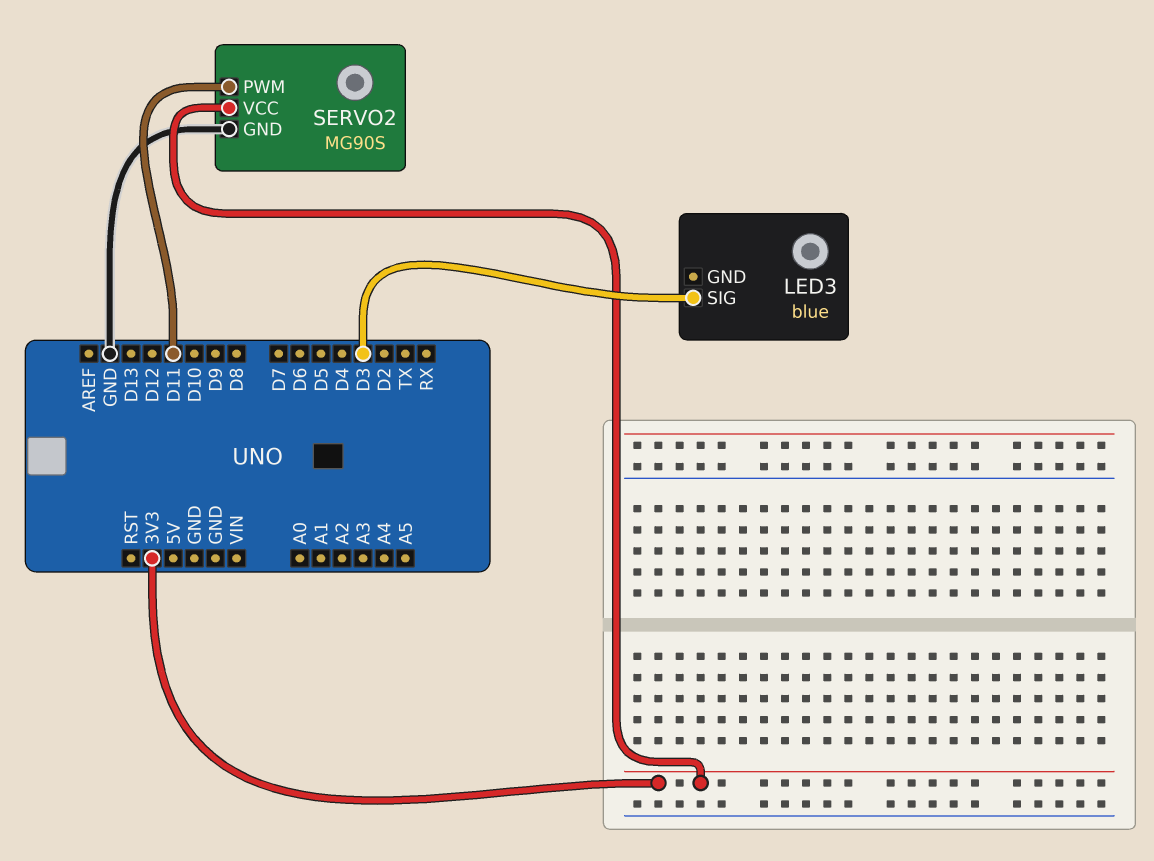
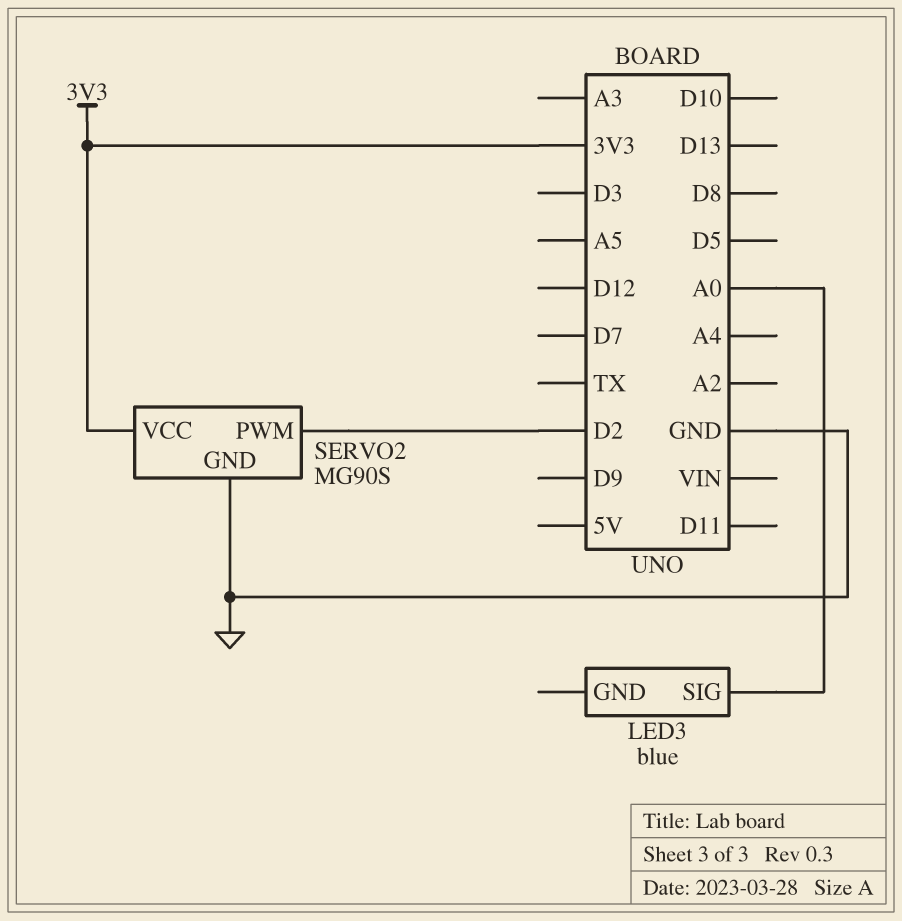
LED3 pin SIG: D3 -> A0
SERVO2 pin PWM: D11 -> D2

